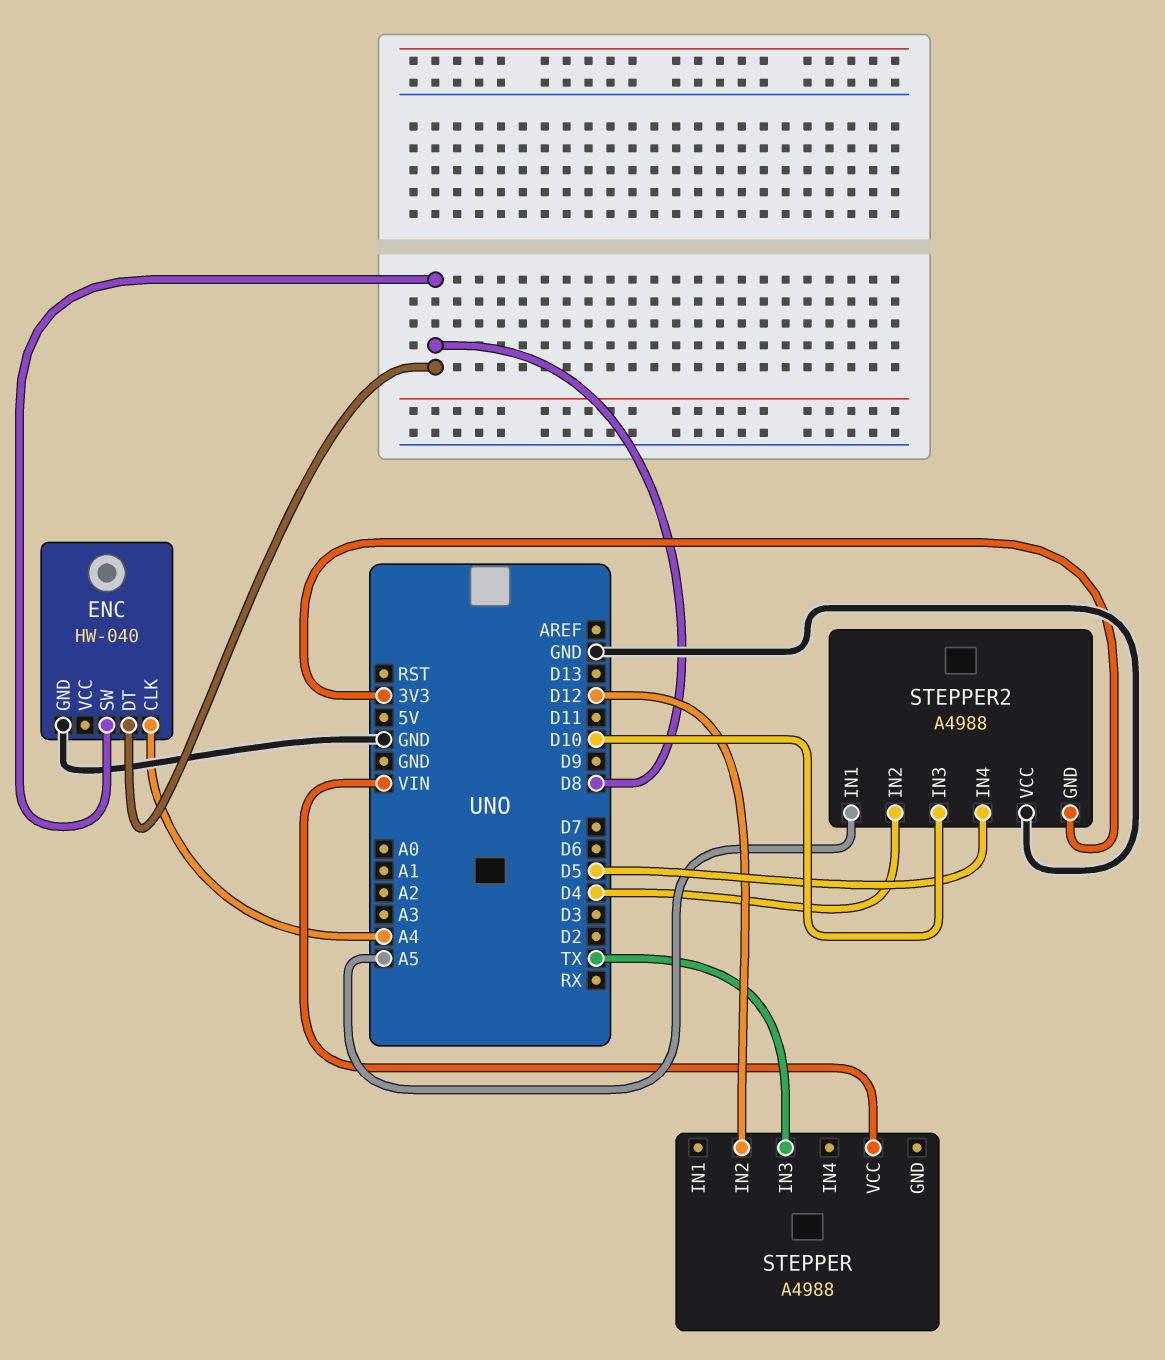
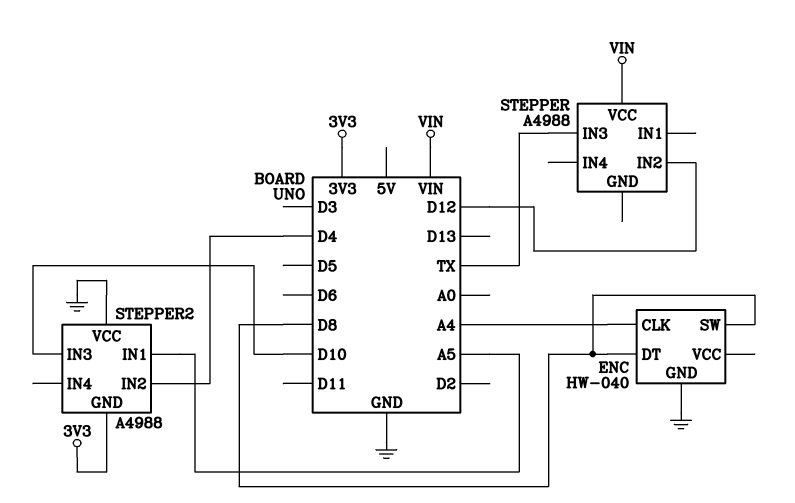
STEPPER2 pin IN4: D5 -> none

